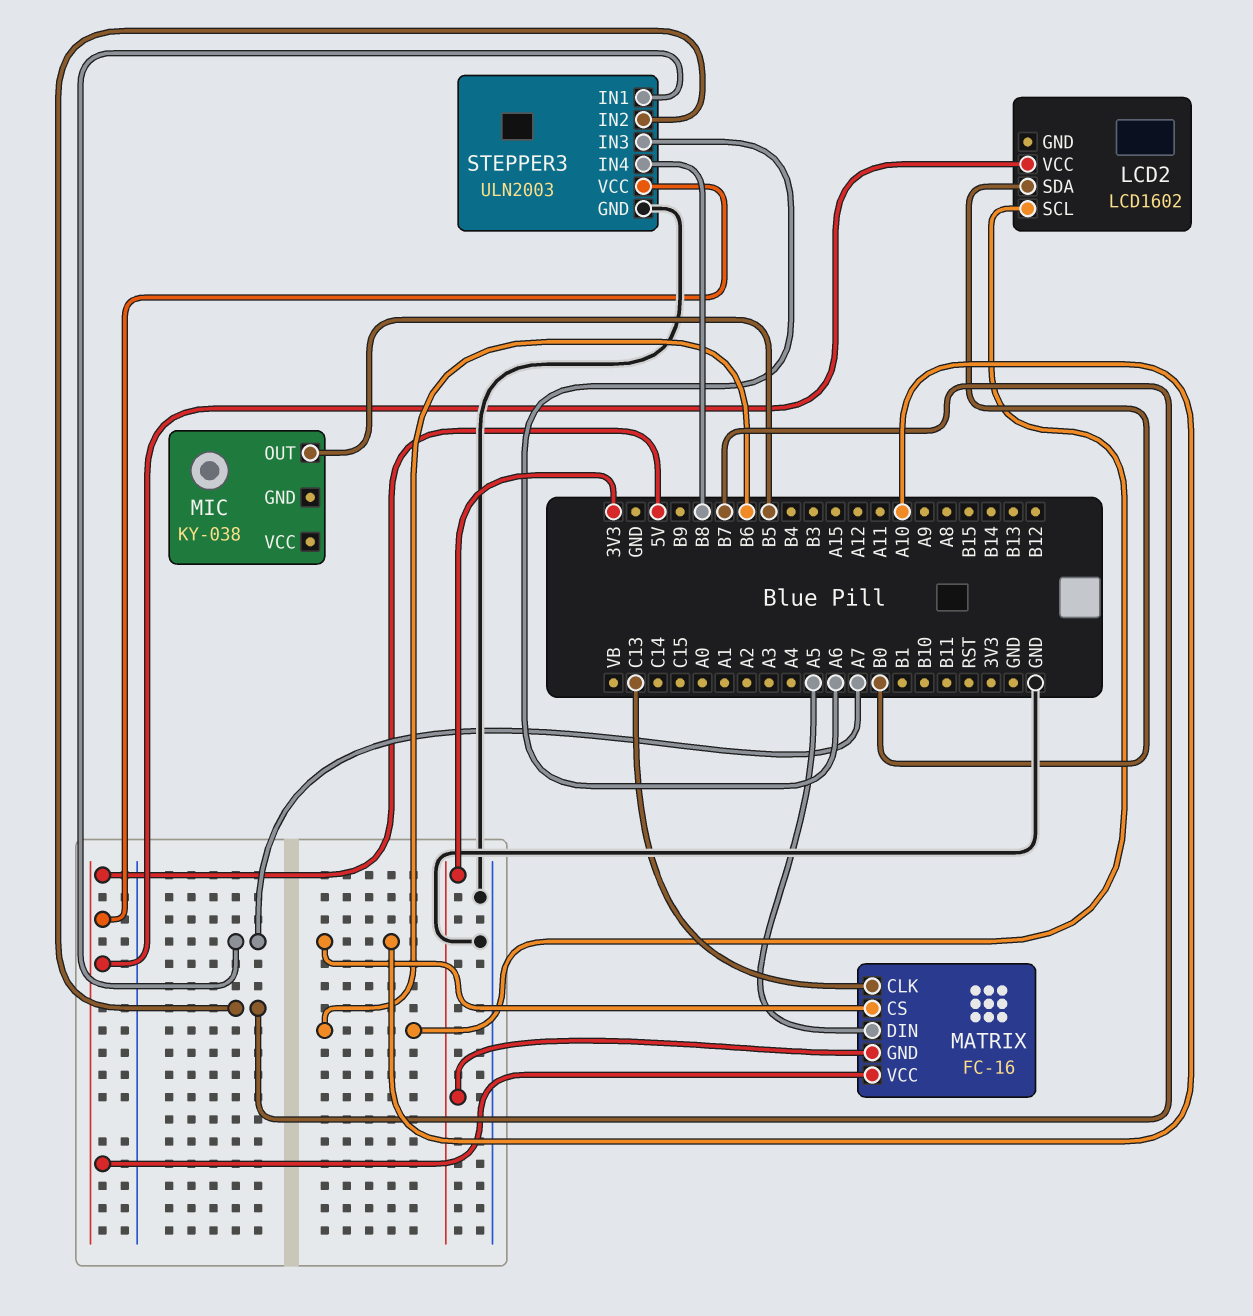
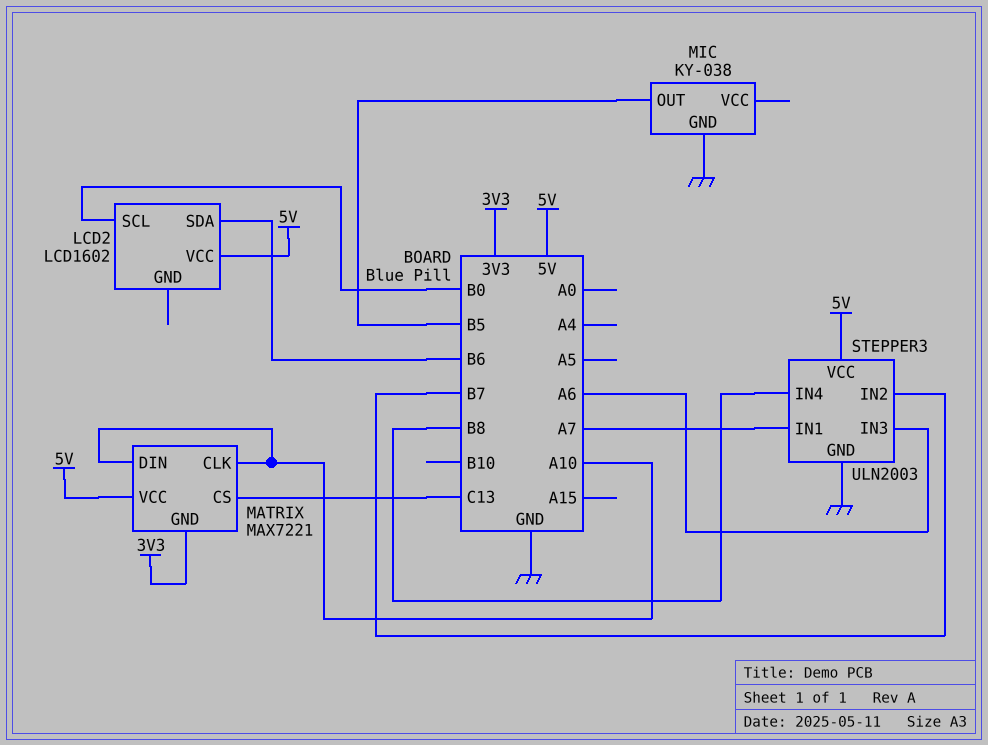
LCD2 pin SCL: B6 -> B0
LCD2 pin SDA: B0 -> B6
MATRIX: FC-16 -> MAX7221
MATRIX pin CLK: C13 -> A10
MATRIX pin CS: A10 -> C13
MATRIX pin DIN: A5 -> A10
MIC pin GND: none -> GND

